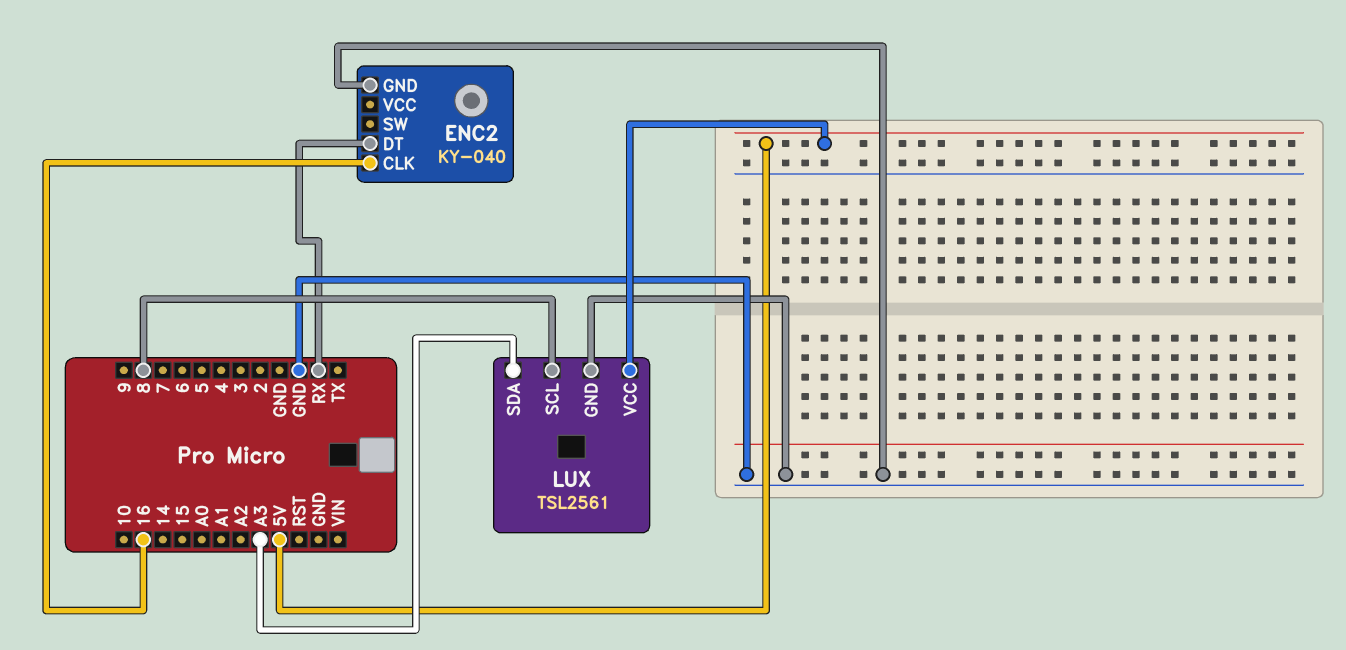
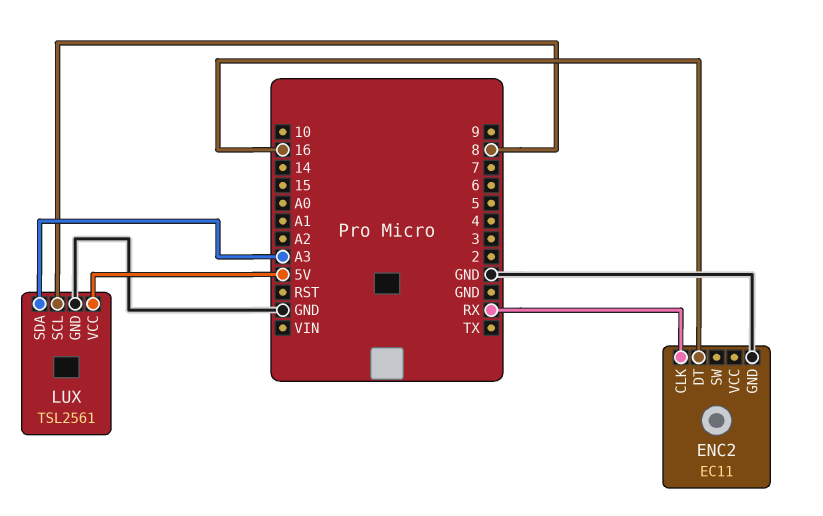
ENC2: KY-040 -> EC11
ENC2 pin CLK: 16 -> RX
ENC2 pin DT: RX -> 16

